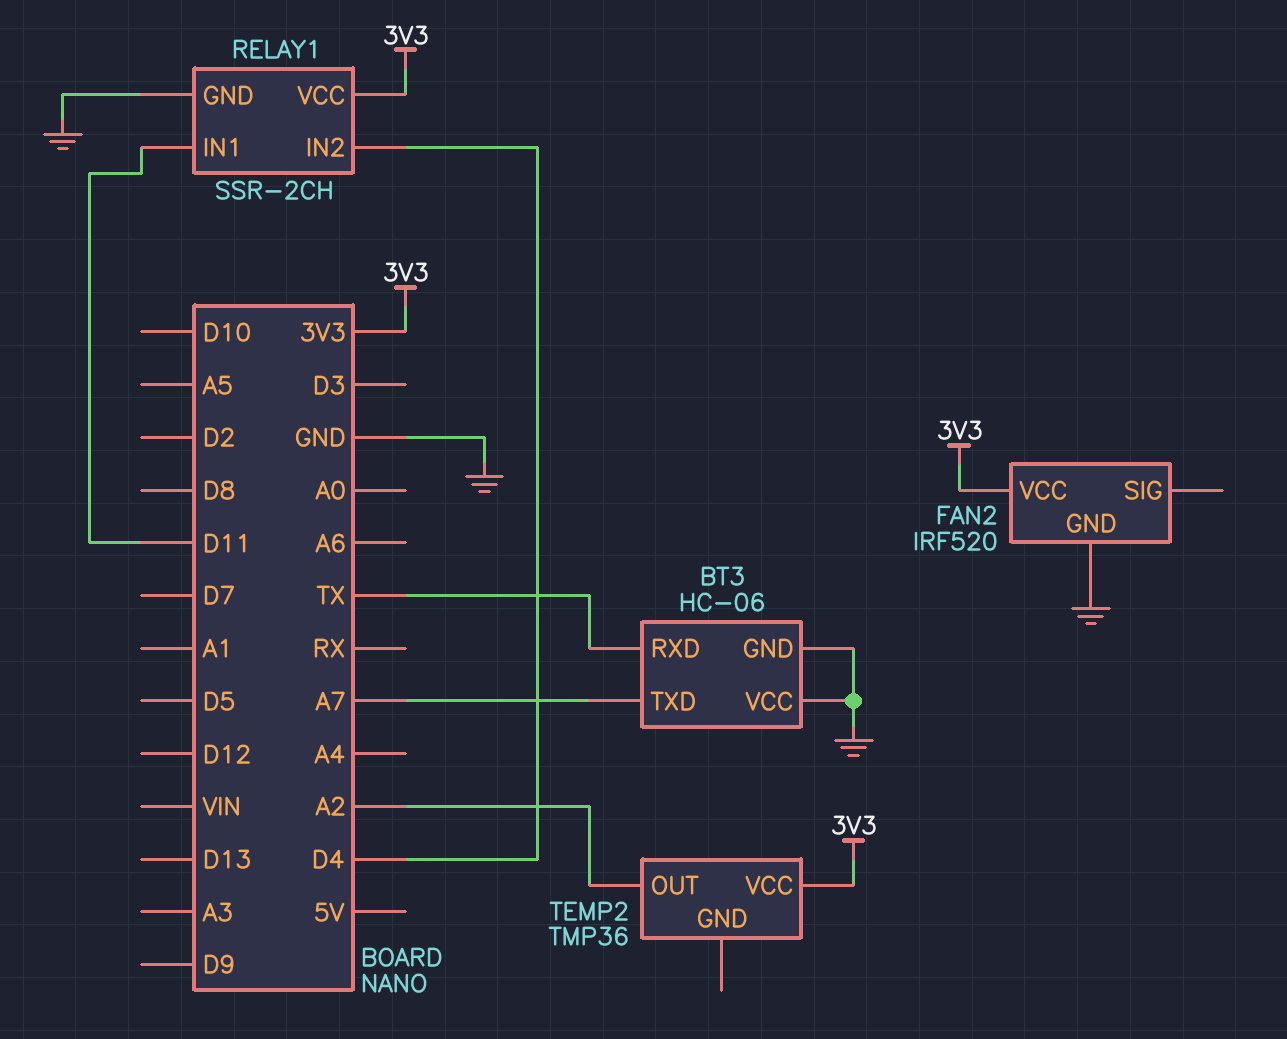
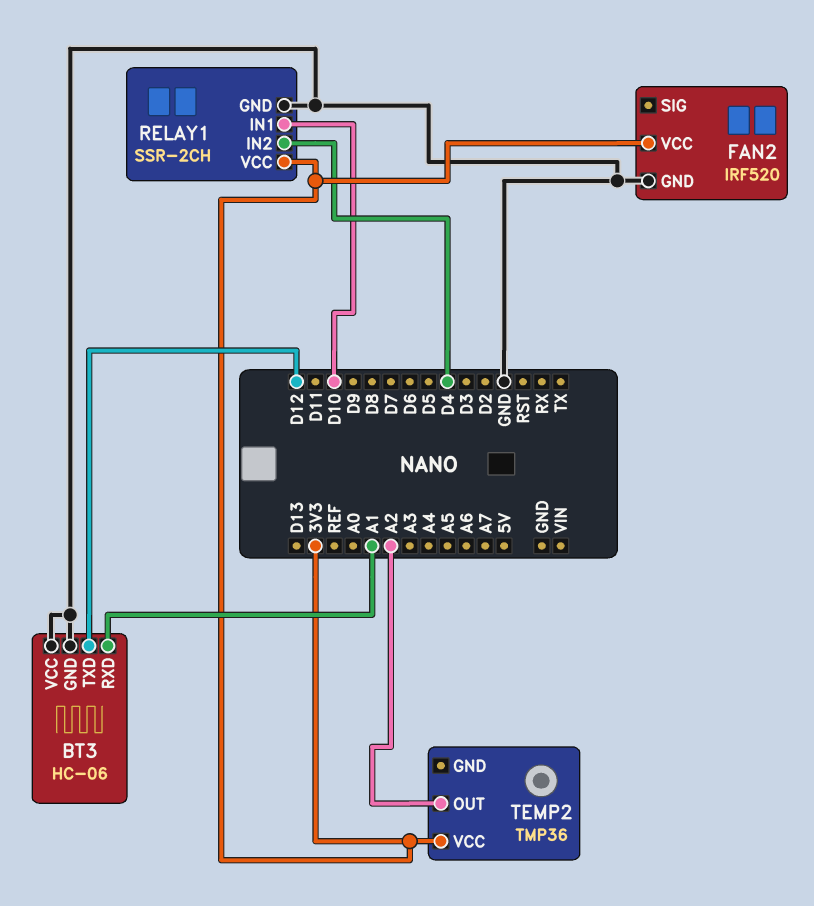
BT3 pin RXD: TX -> A1
BT3 pin TXD: A7 -> D12
RELAY1 pin IN1: D11 -> D10

